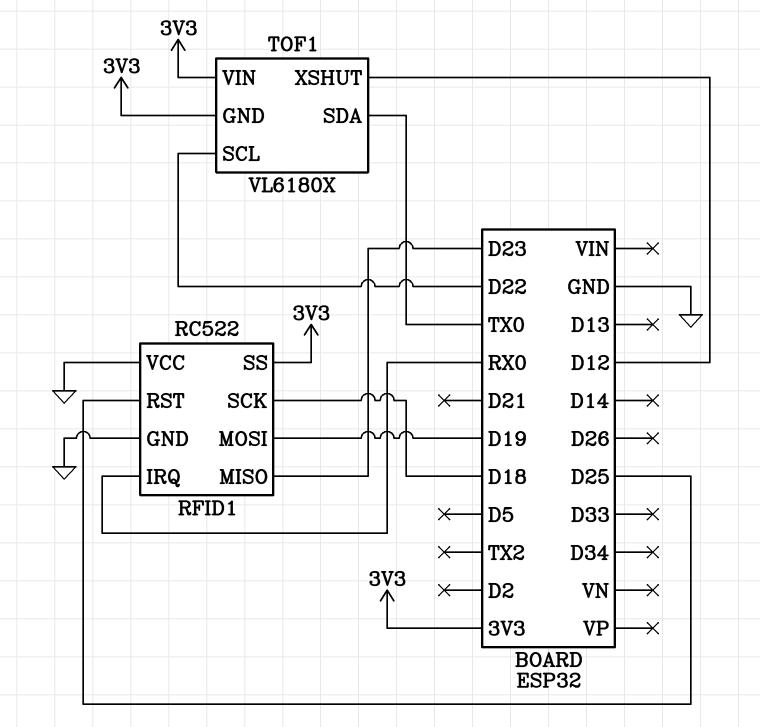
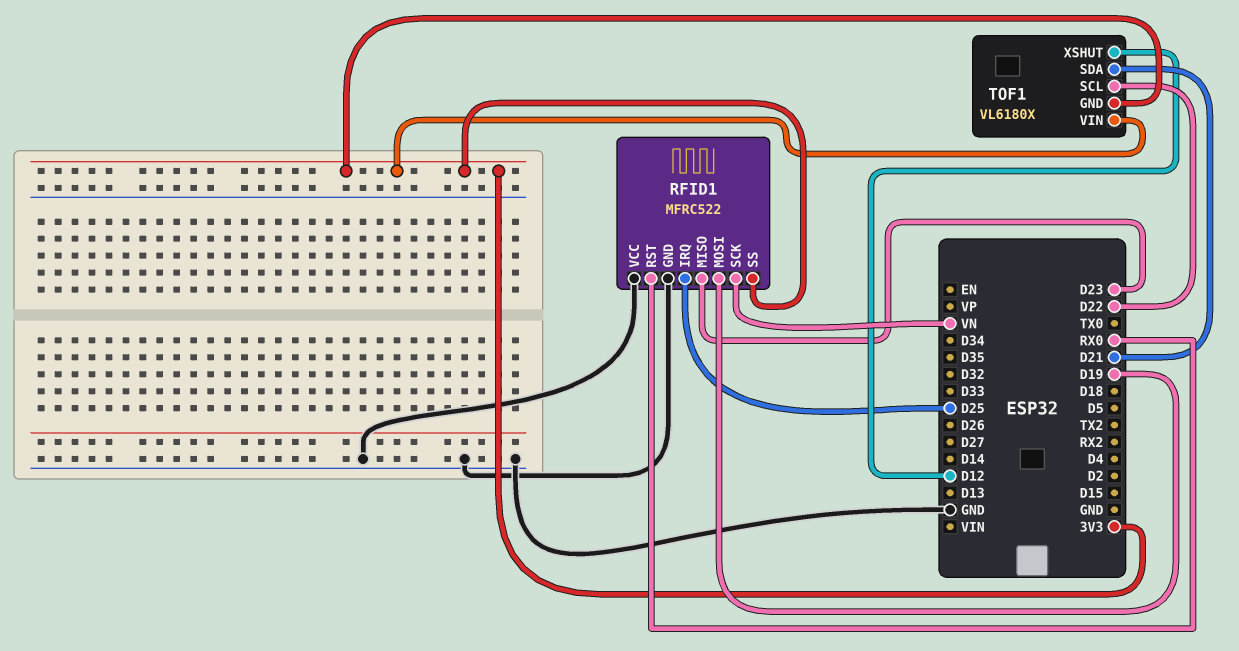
RFID1: RC522 -> MFRC522
RFID1 pin IRQ: RX0 -> D25
RFID1 pin RST: D25 -> RX0
RFID1 pin SCK: D18 -> VN
TOF1 pin SDA: TX0 -> D21

